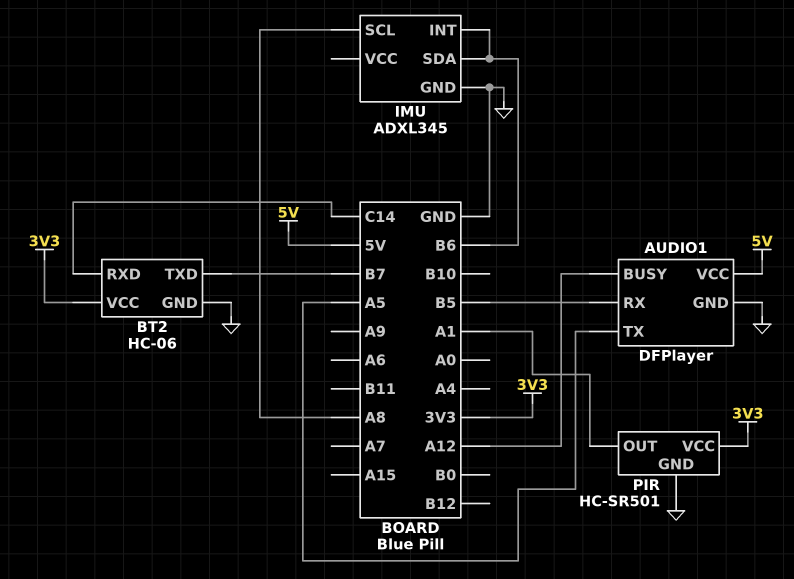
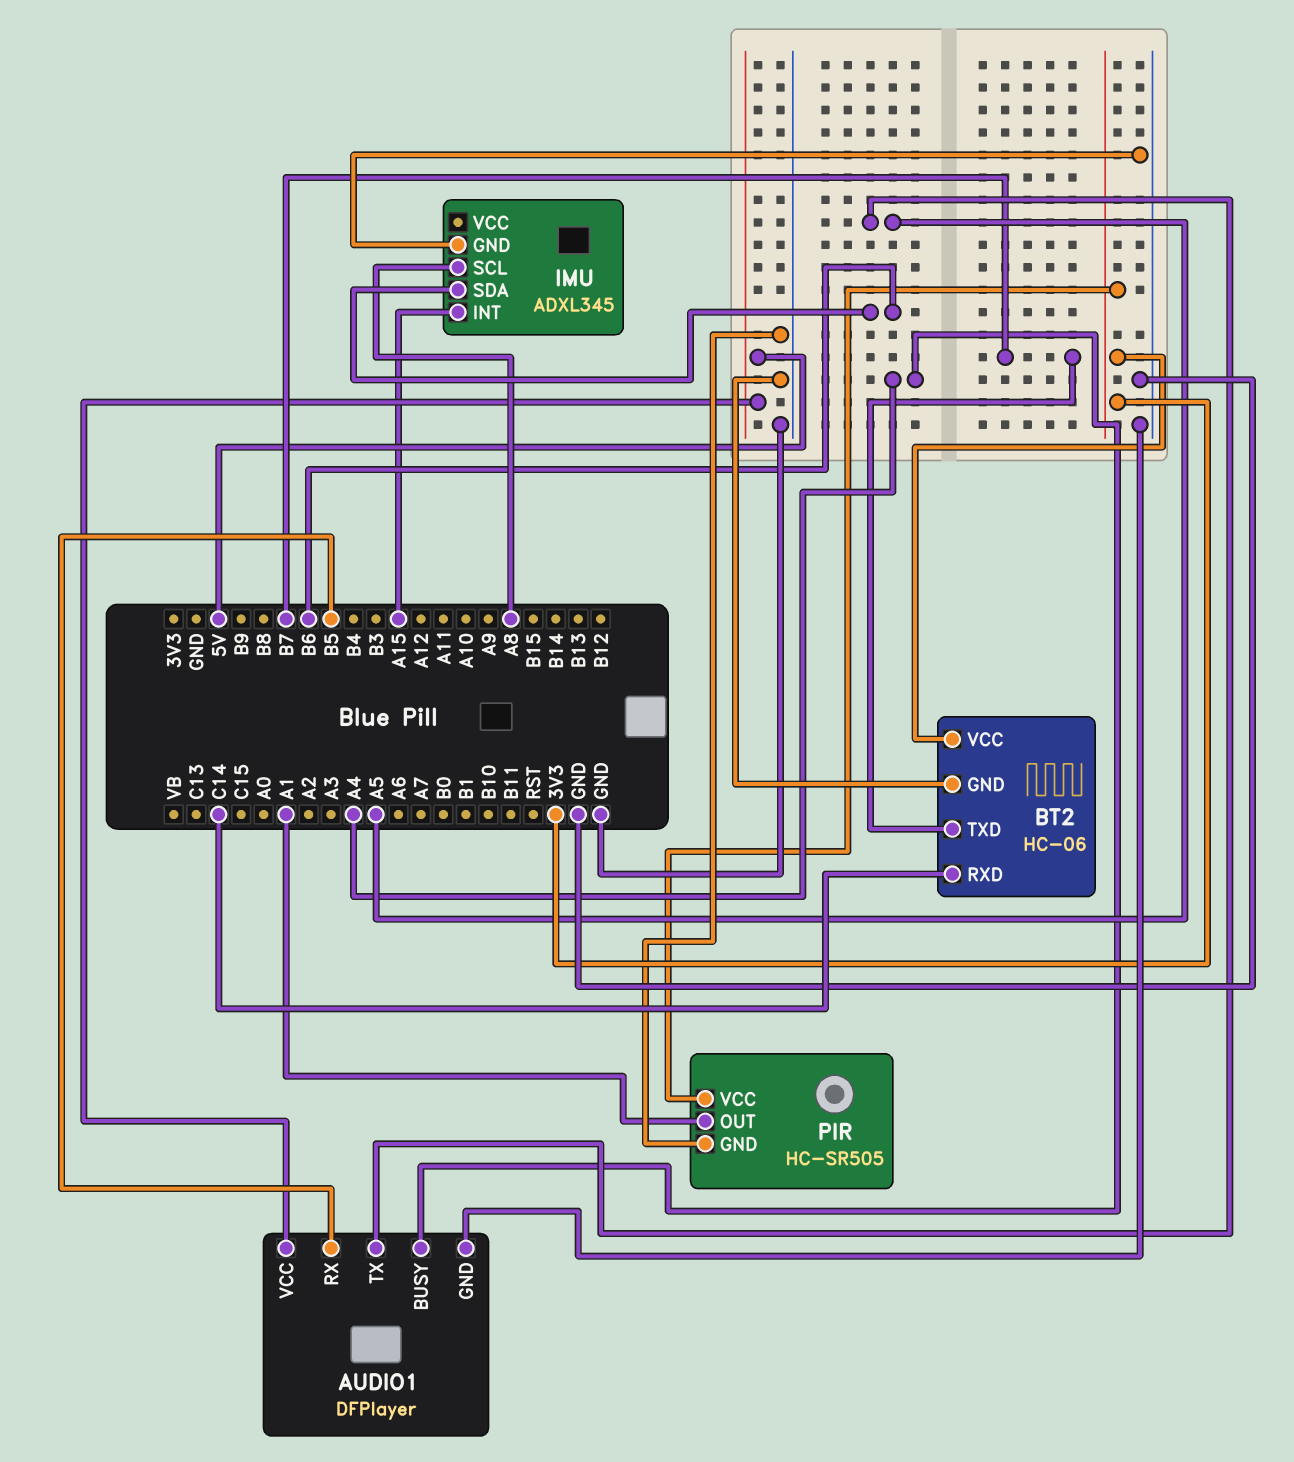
AUDIO1 pin BUSY: A12 -> A4
IMU pin INT: B6 -> A15
PIR: HC-SR501 -> HC-SR505

